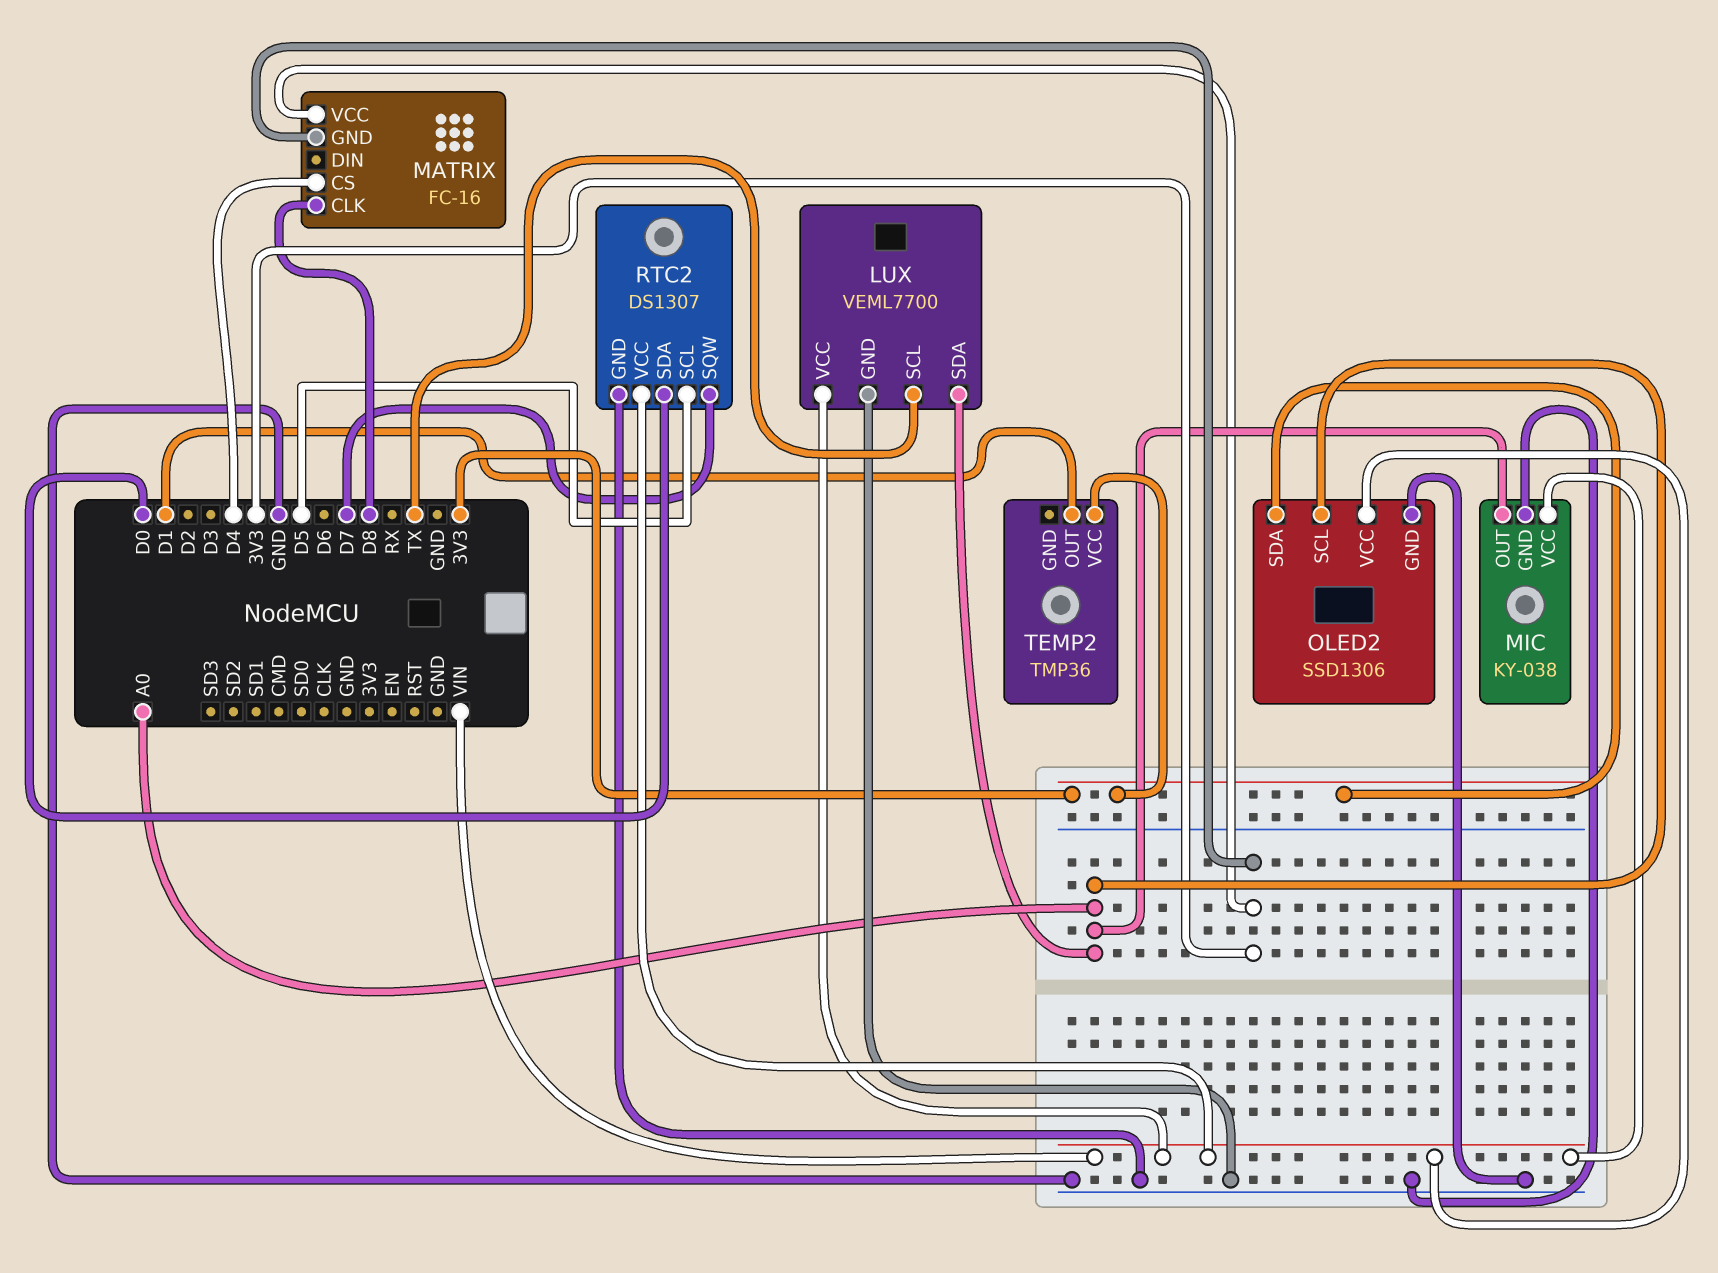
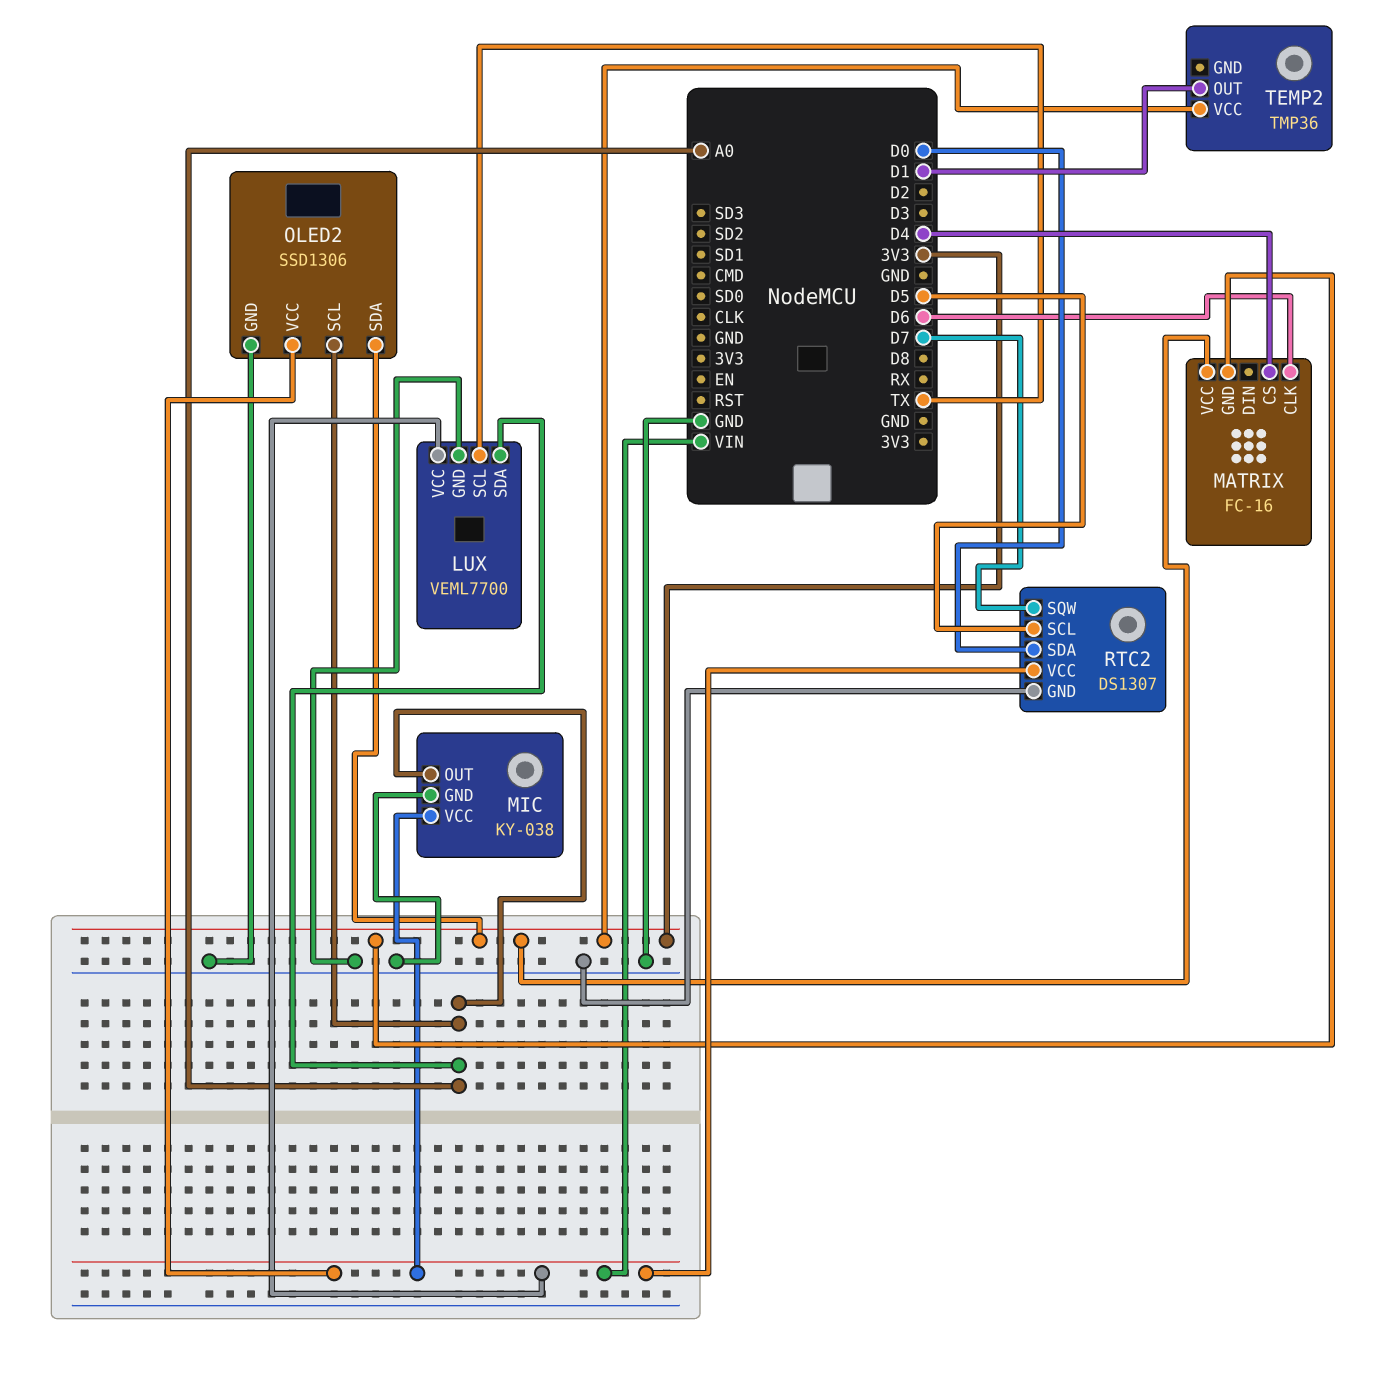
MATRIX pin CLK: D8 -> D6

